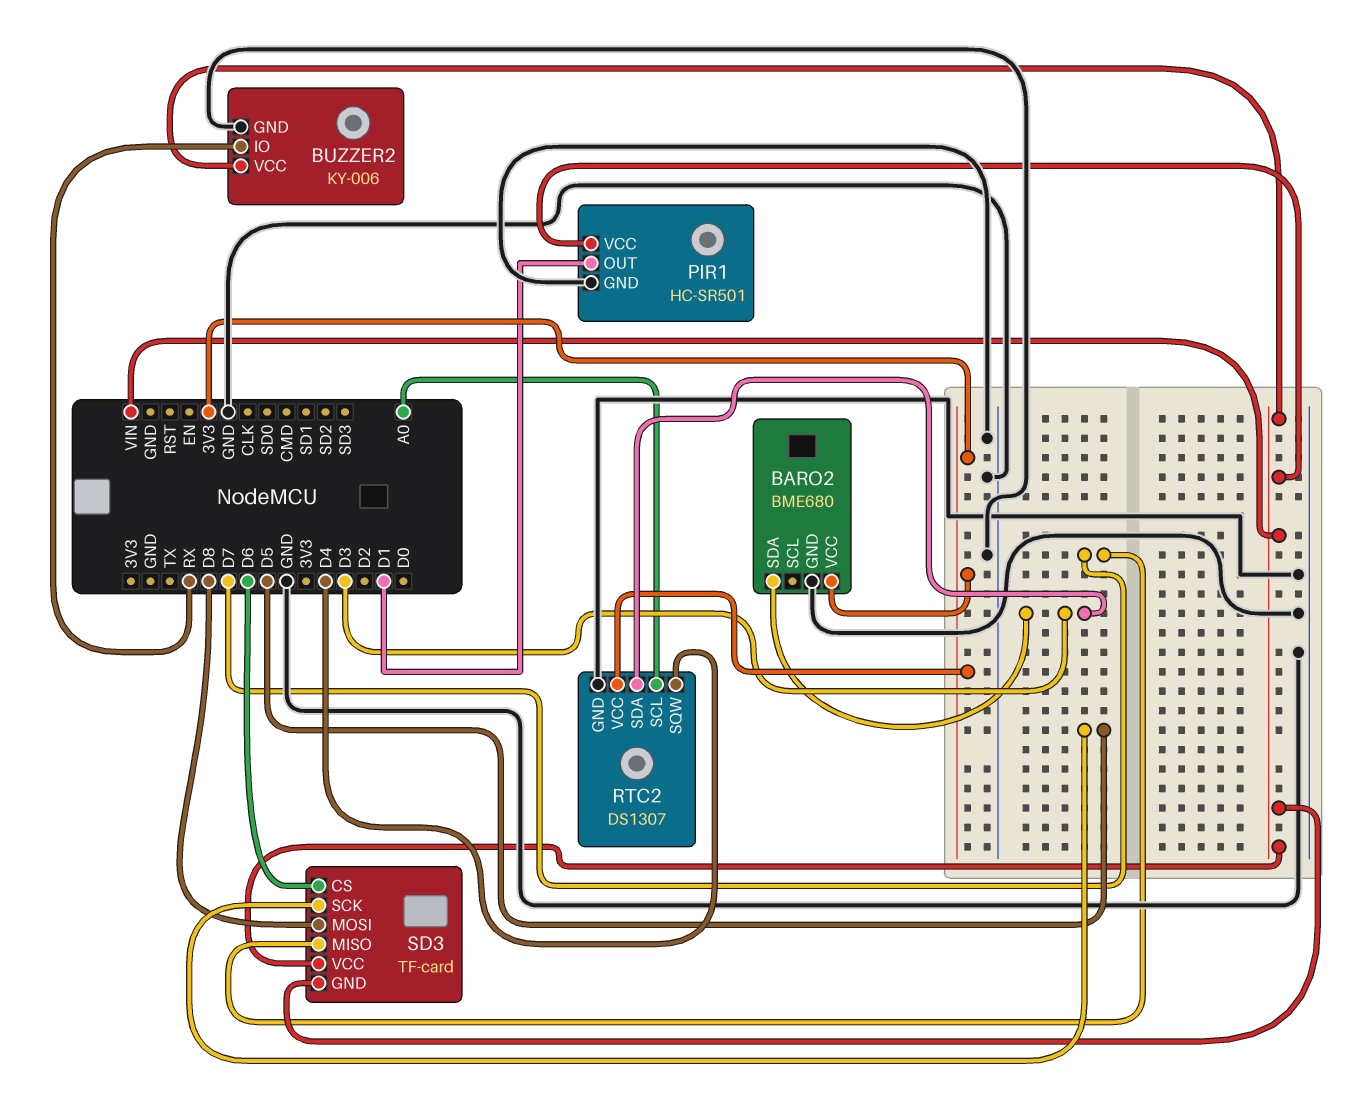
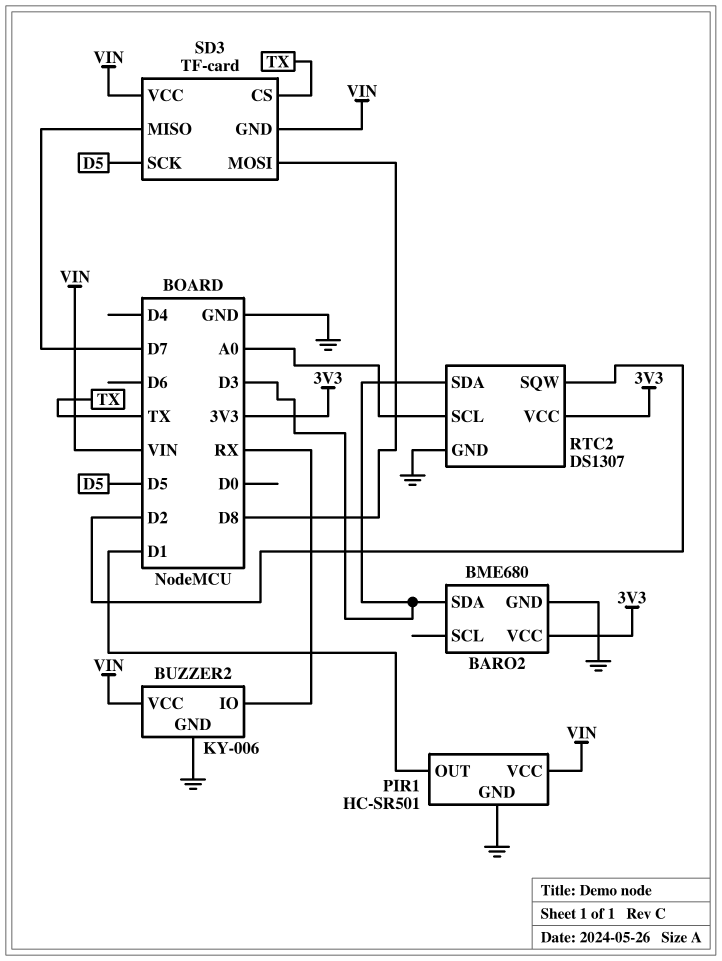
RTC2 pin SQW: D4 -> D2
SD3 pin CS: D6 -> TX

